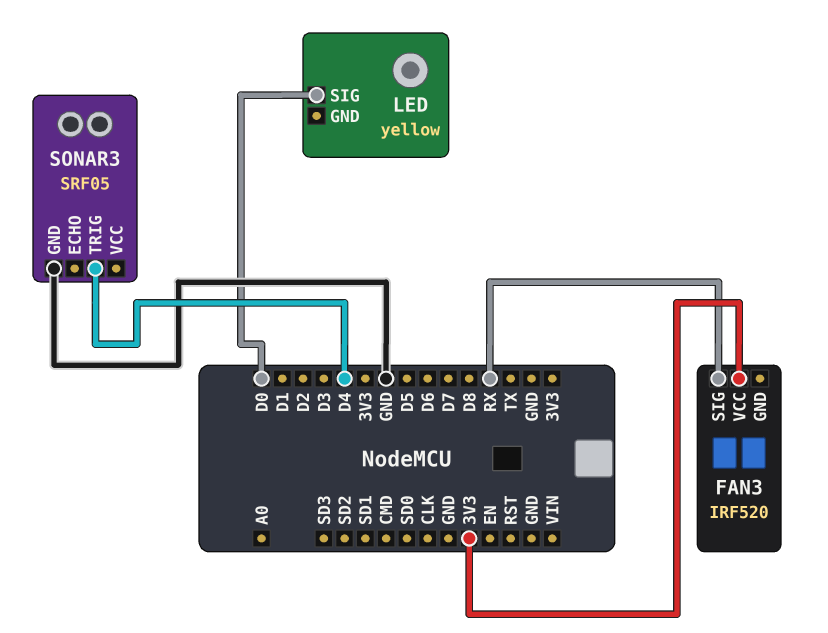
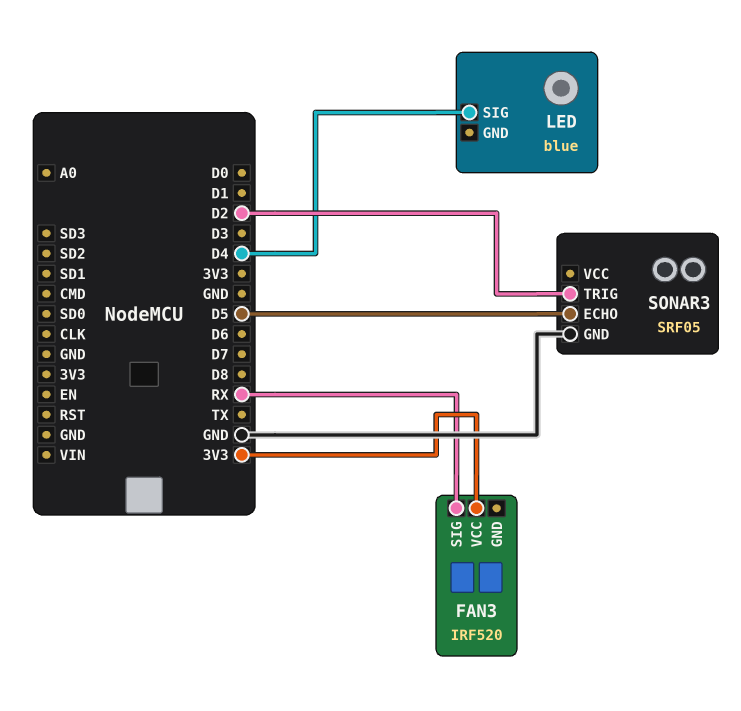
LED: yellow -> blue
LED pin SIG: D0 -> D4
SONAR3 pin ECHO: none -> D5
SONAR3 pin TRIG: D4 -> D2

